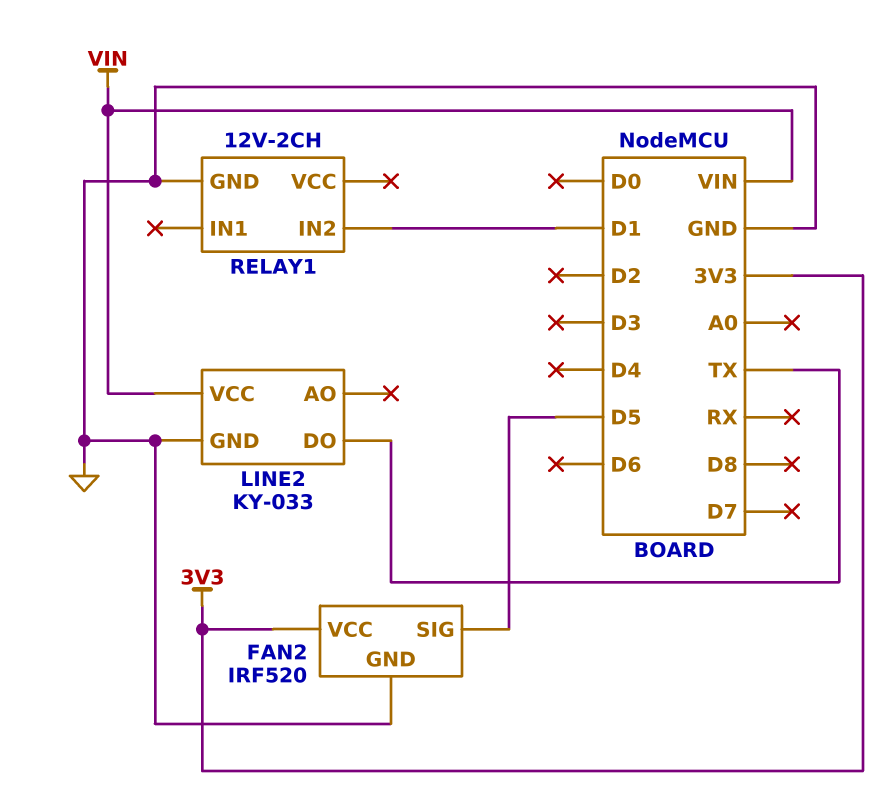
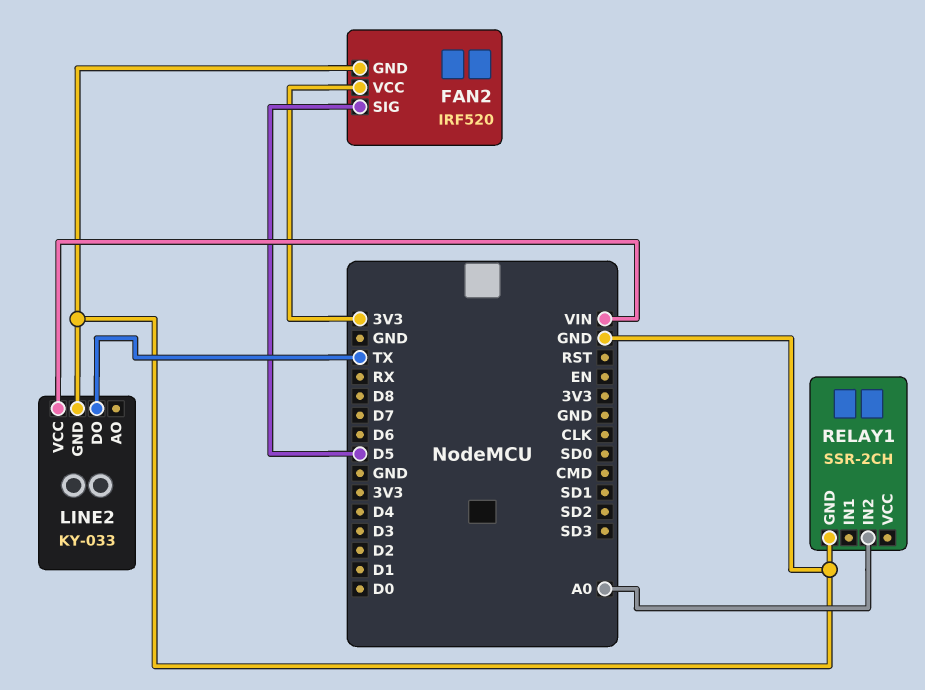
RELAY1: 12V-2CH -> SSR-2CH
RELAY1 pin IN2: D1 -> A0

